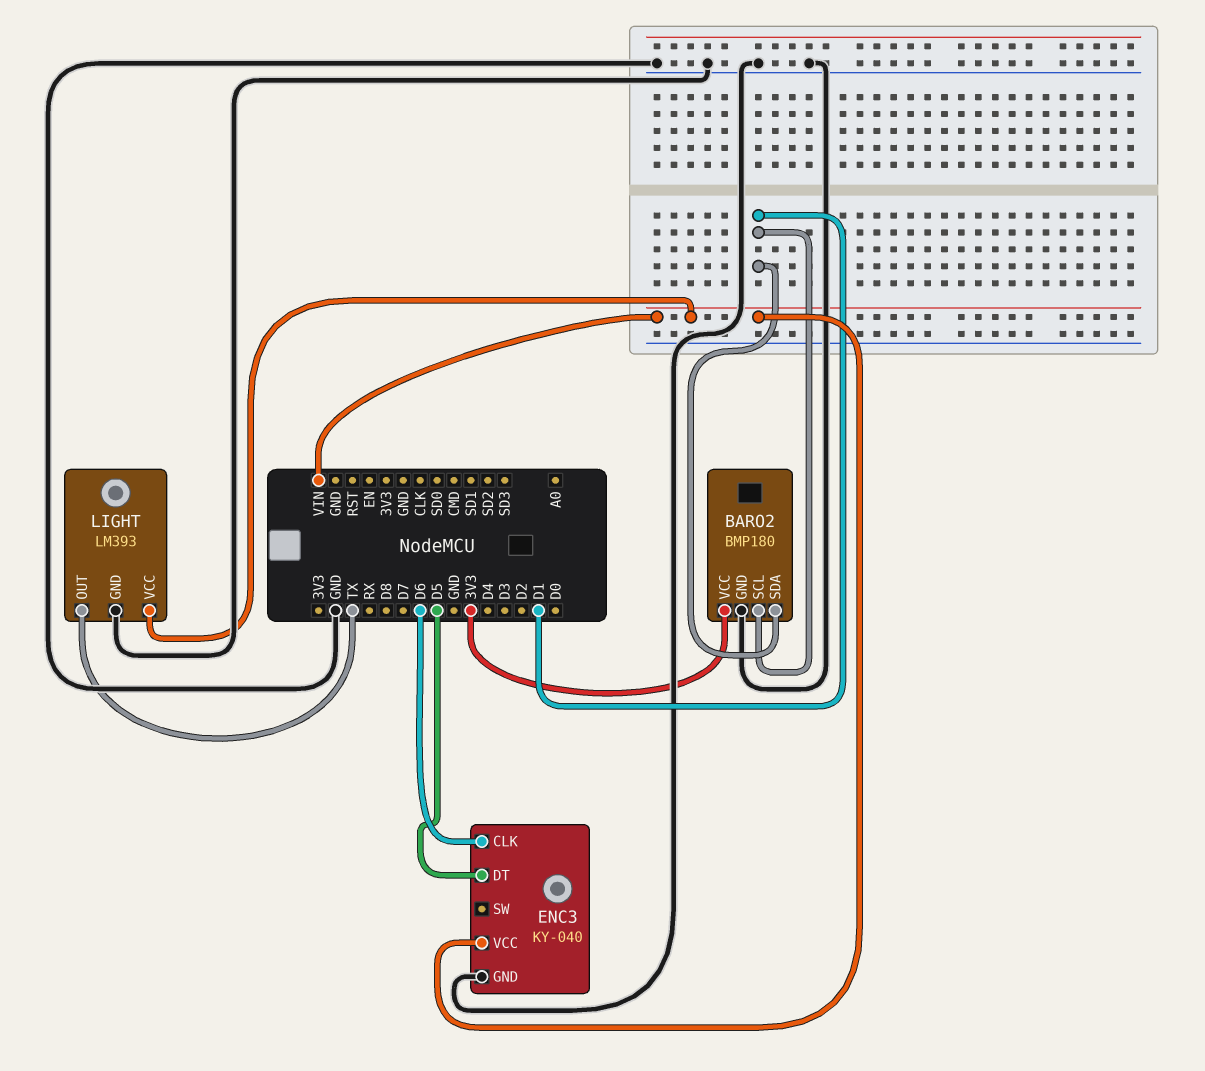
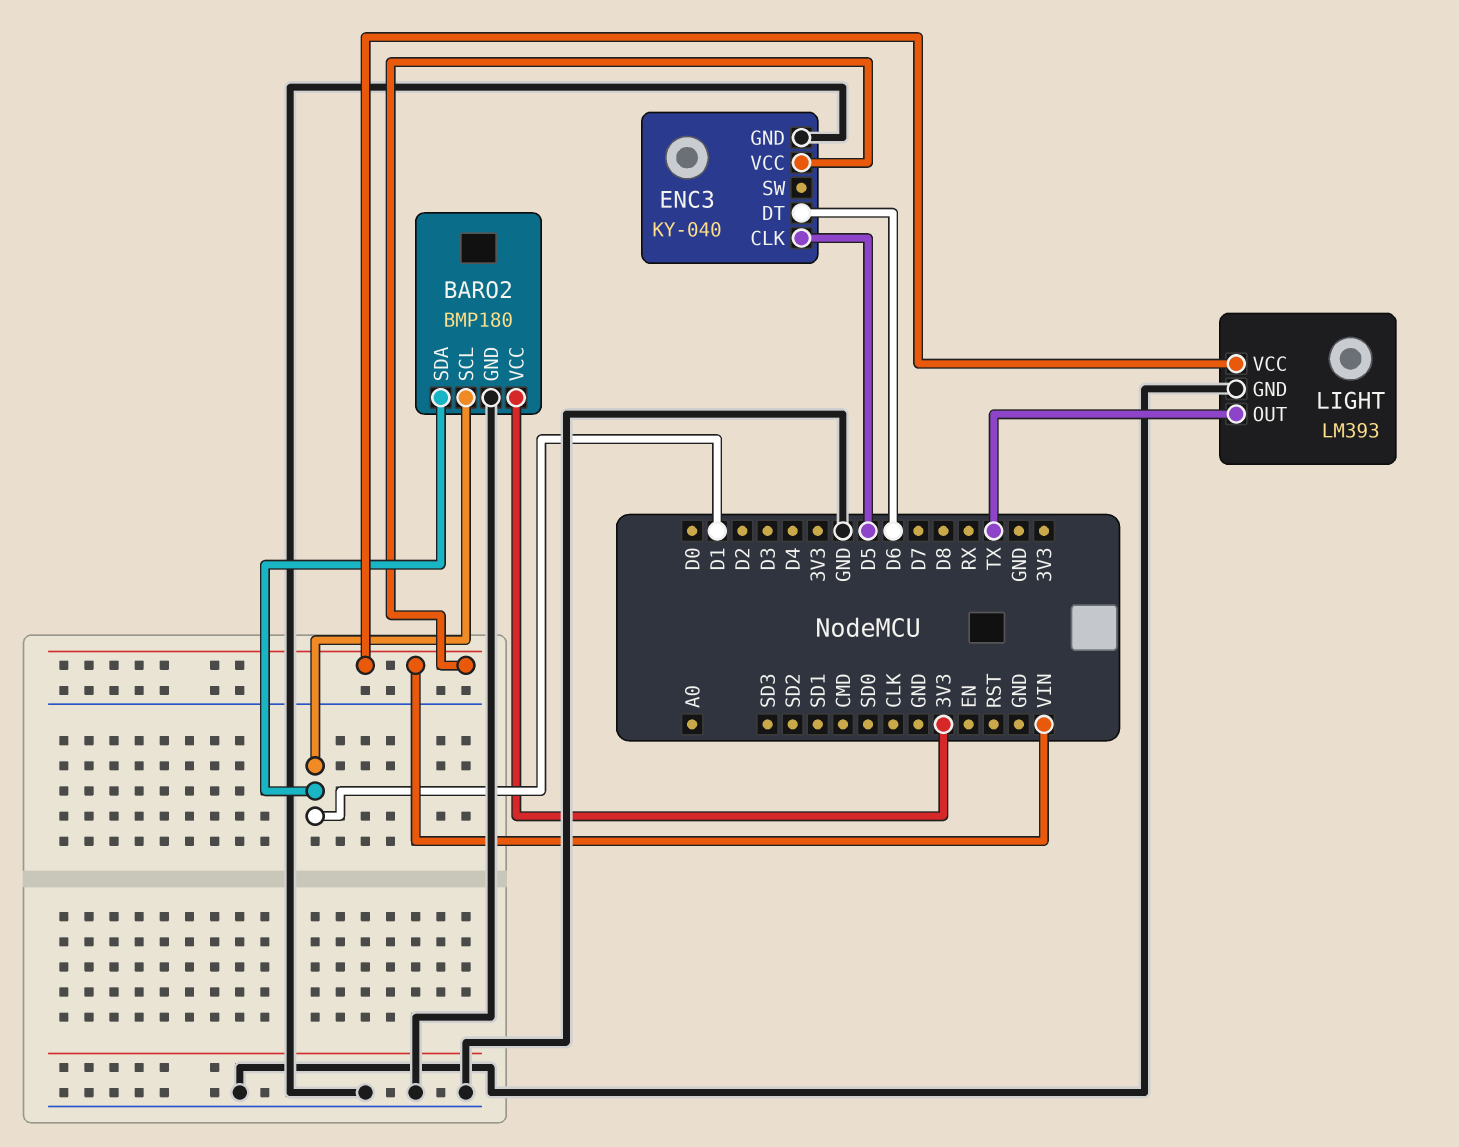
ENC3 pin CLK: D6 -> D5
ENC3 pin DT: D5 -> D6

